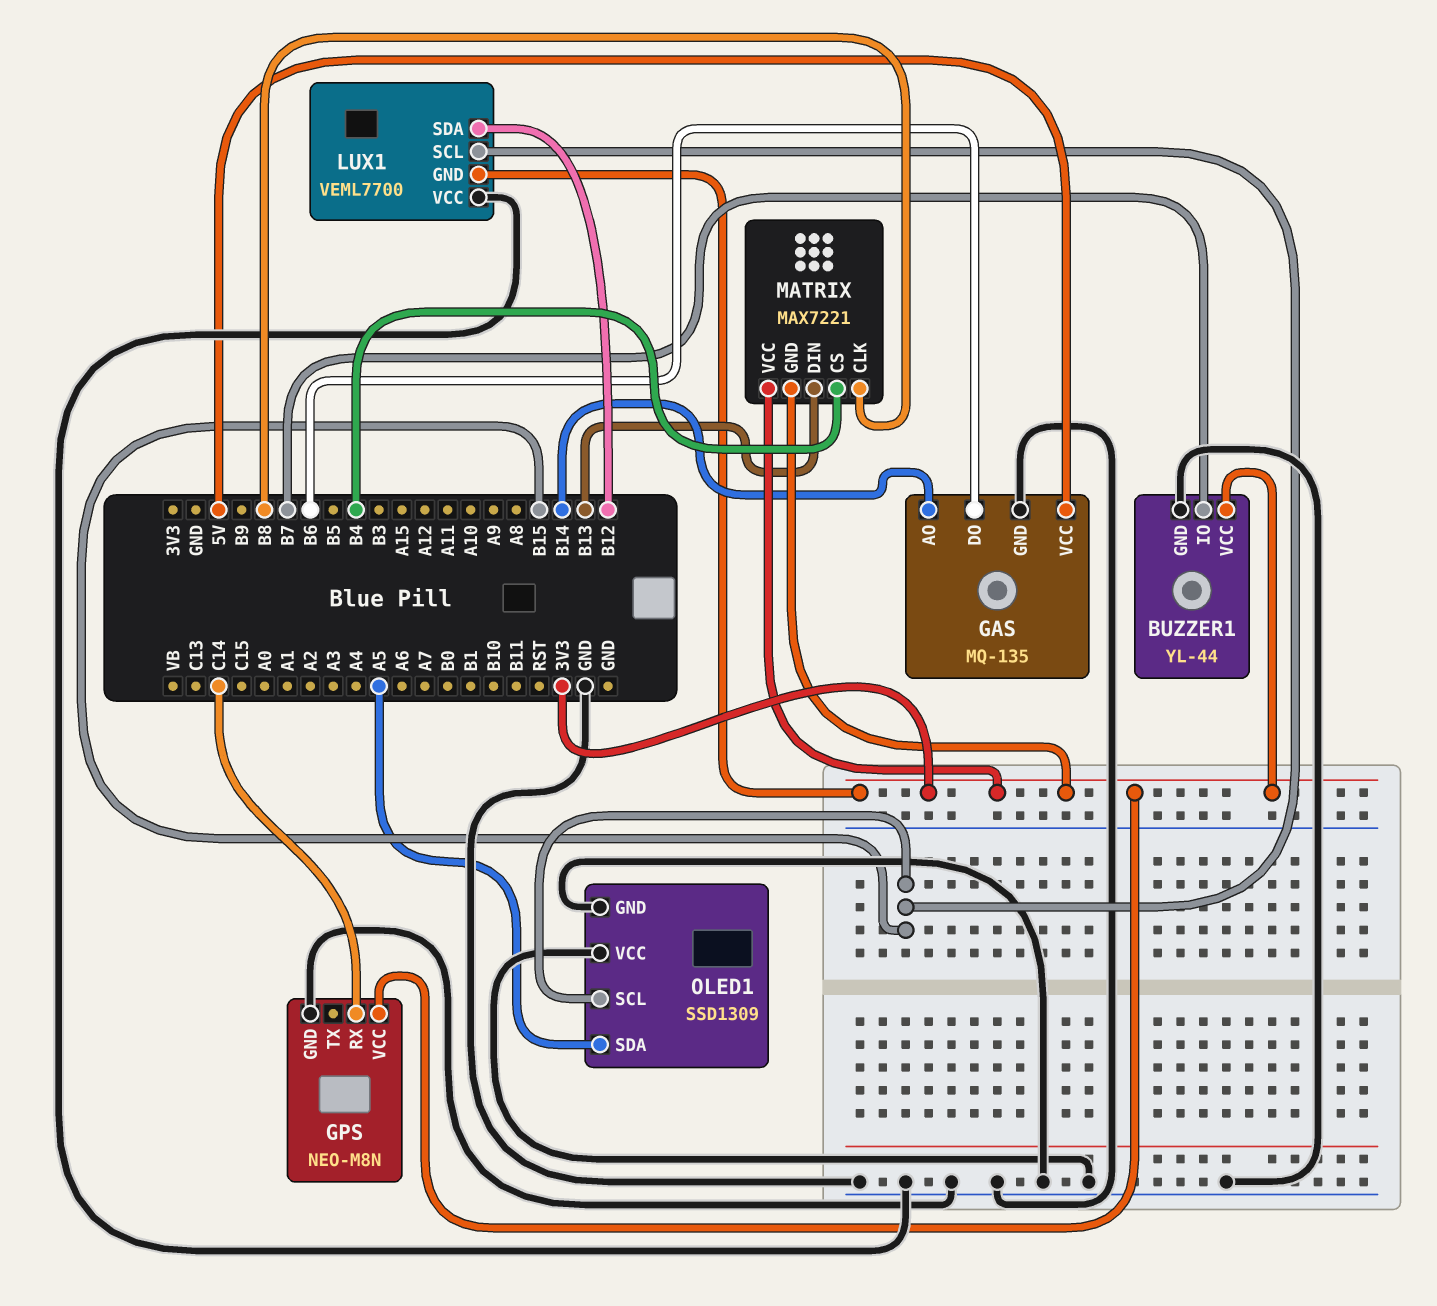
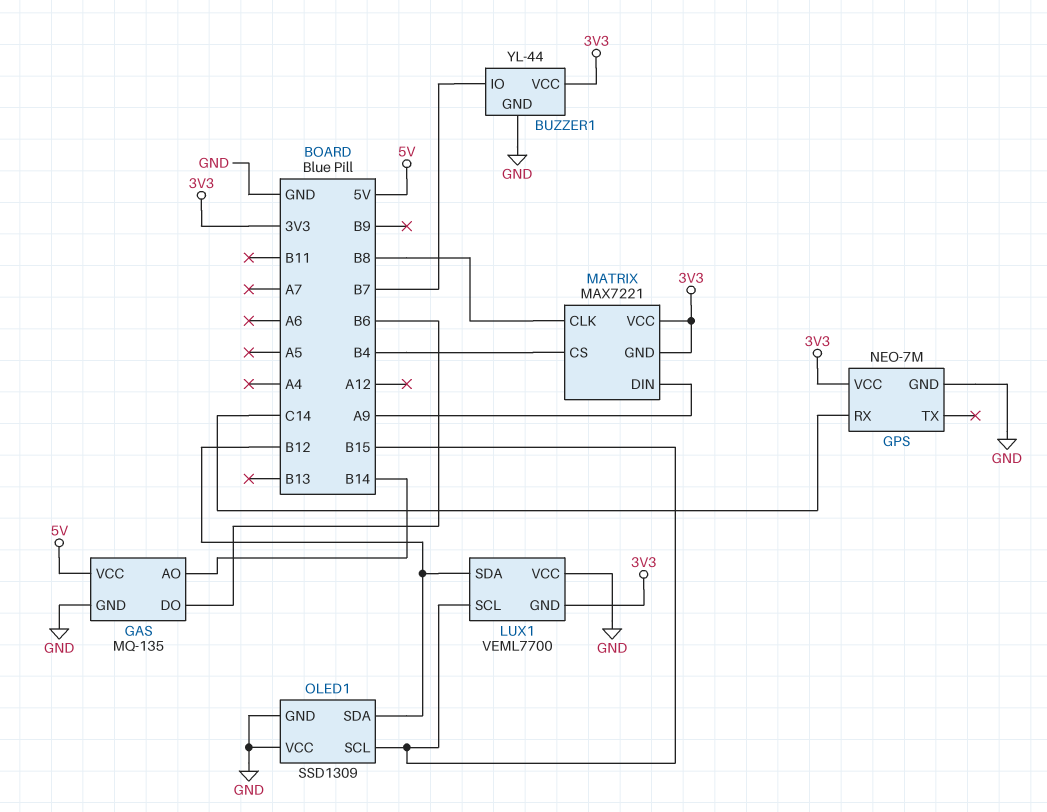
GPS: NEO-M8N -> NEO-7M
MATRIX pin DIN: B13 -> A9
OLED1 pin SDA: A5 -> B12

